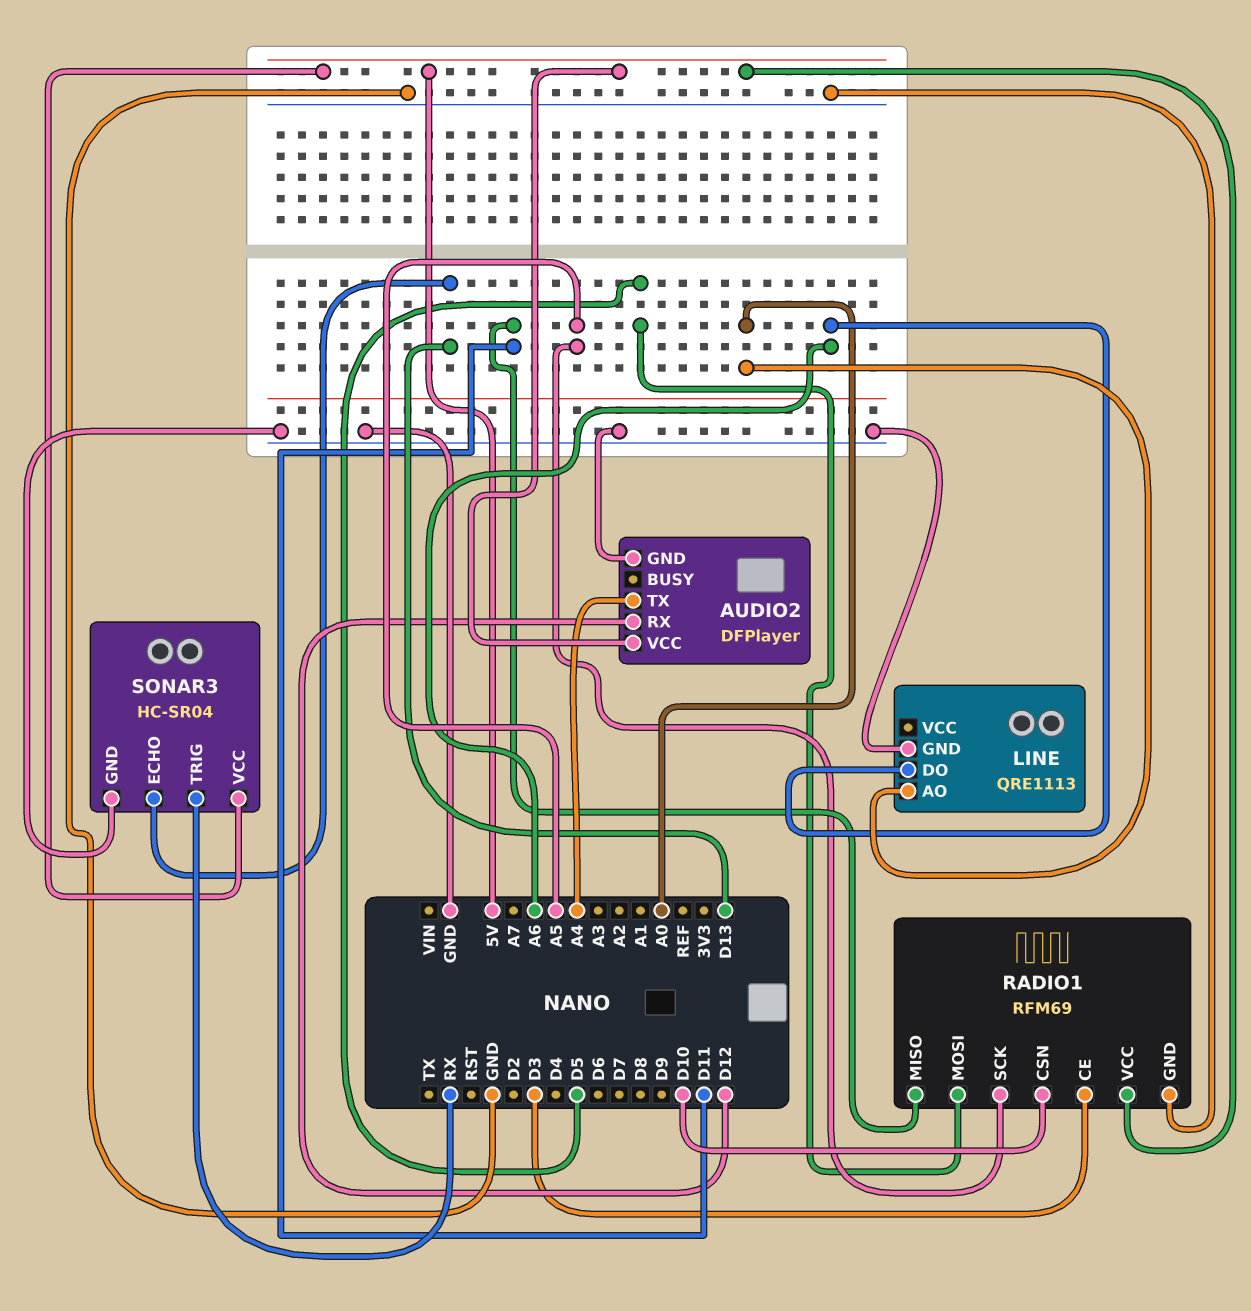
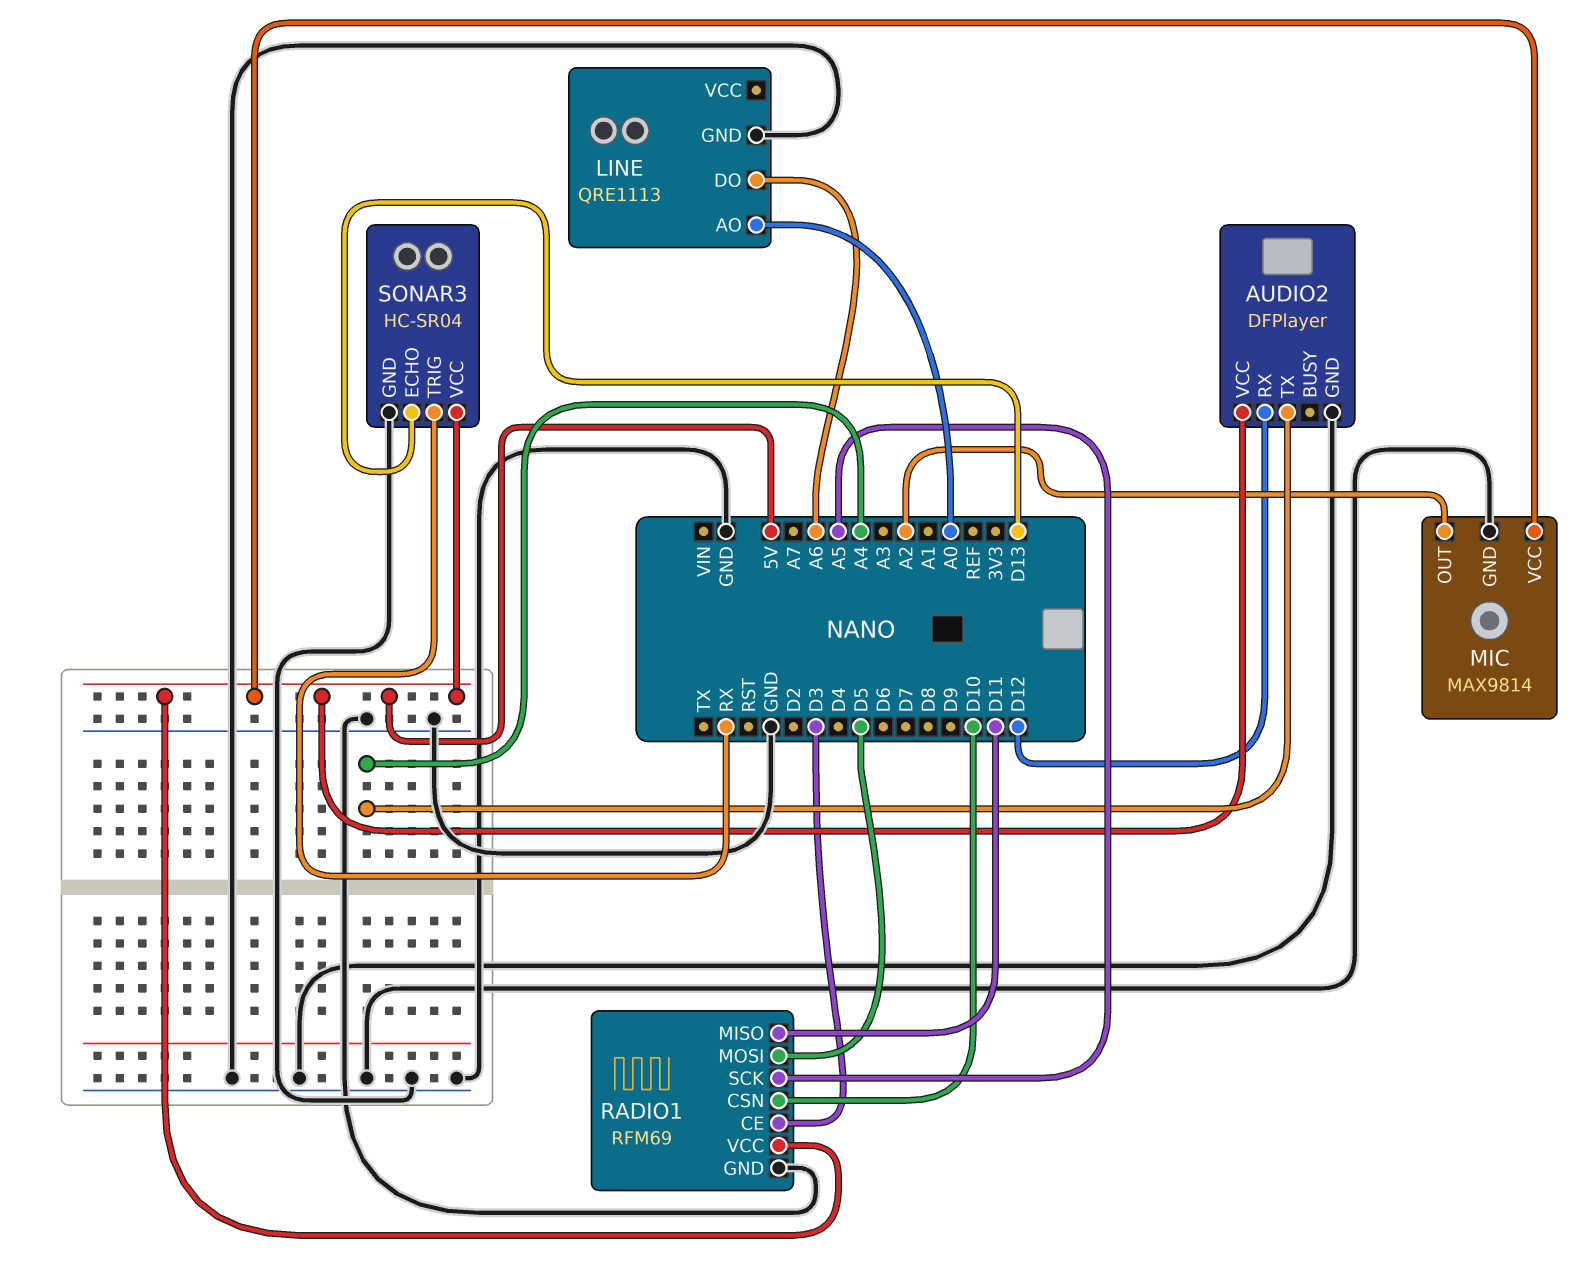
MIC: none -> MAX9814
MIC pin GND: none -> GND
MIC pin OUT: none -> A2
MIC pin VCC: none -> 5V

